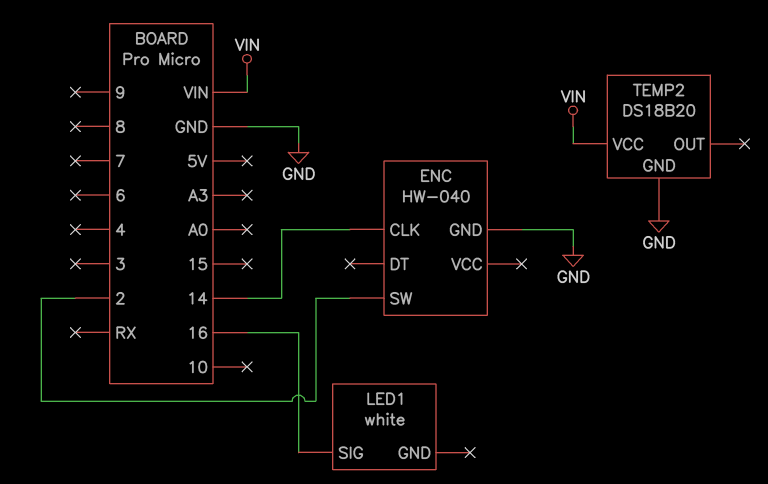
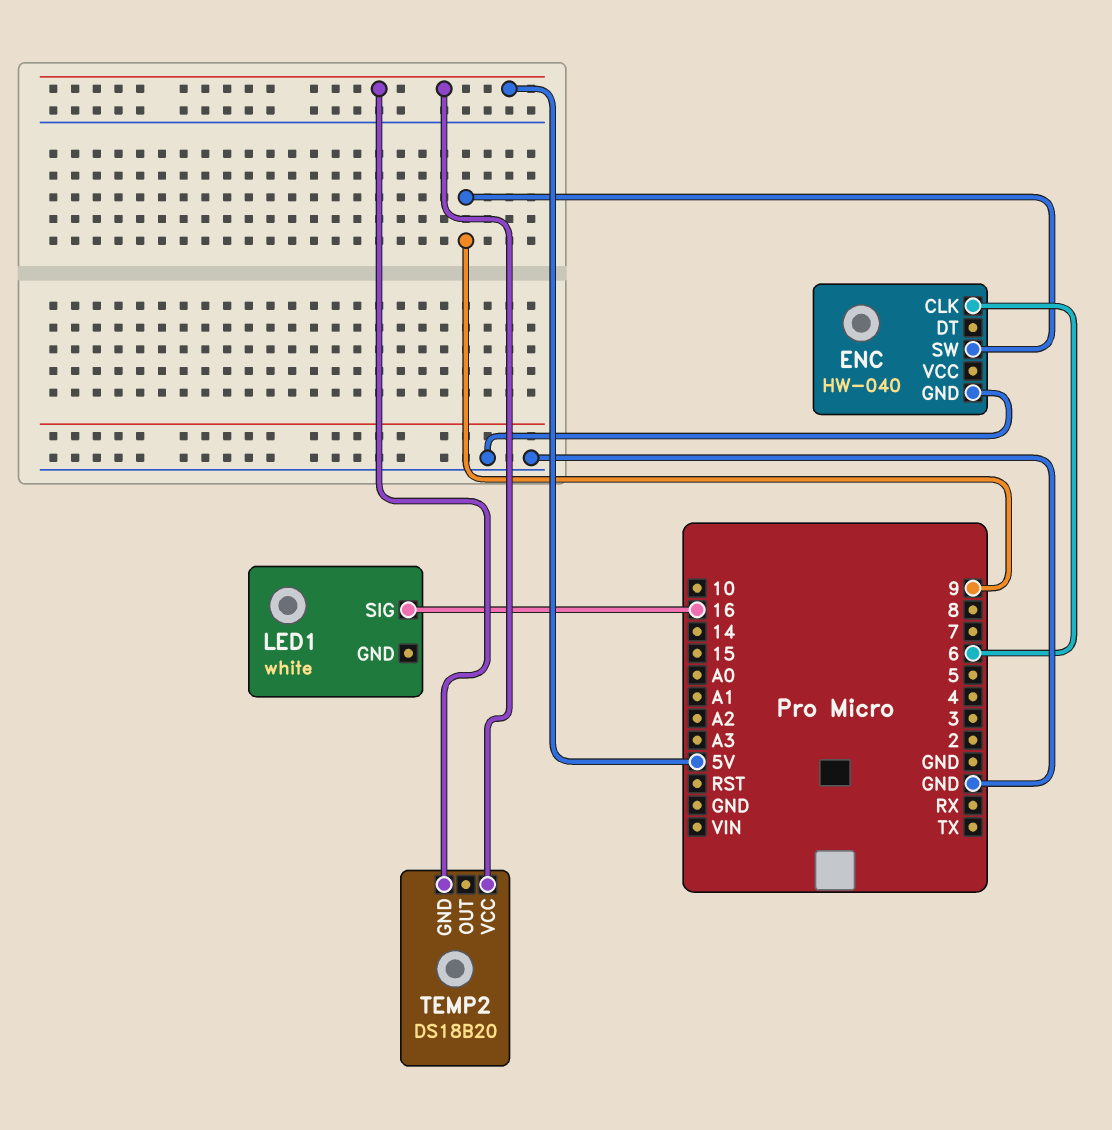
ENC pin CLK: 14 -> 6
ENC pin SW: 2 -> 9
TEMP2 pin GND: GND -> 5V
TEMP2 pin VCC: VIN -> 5V

